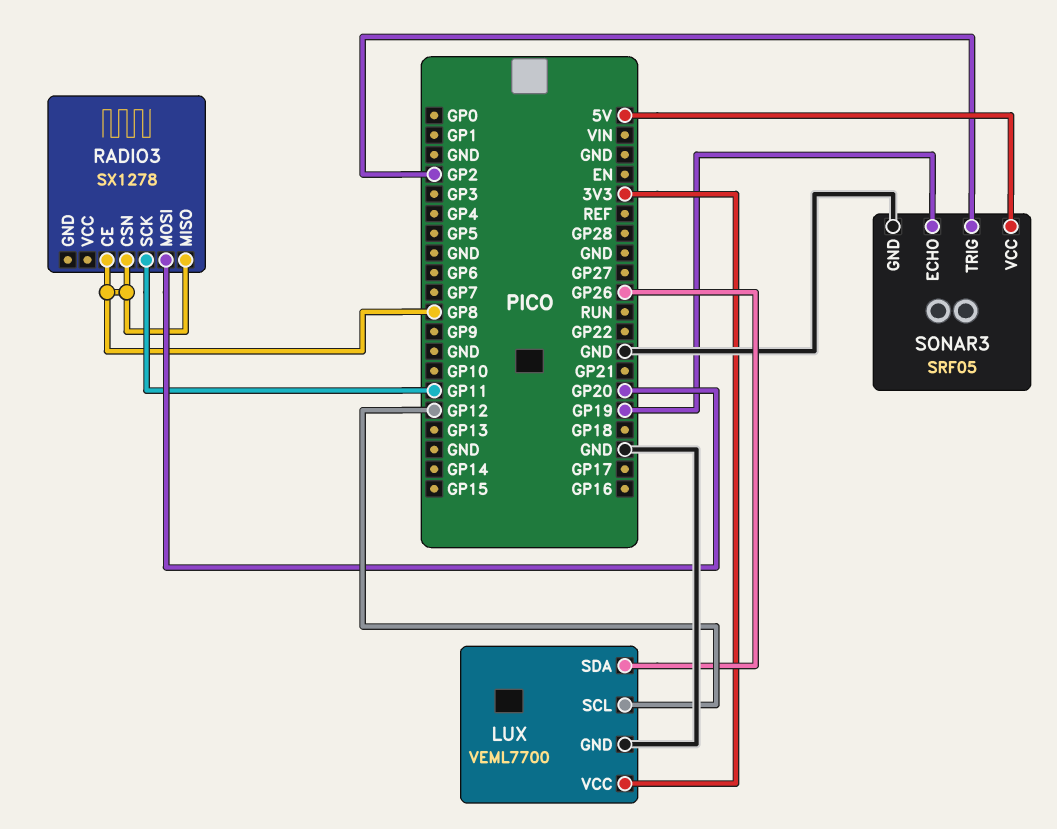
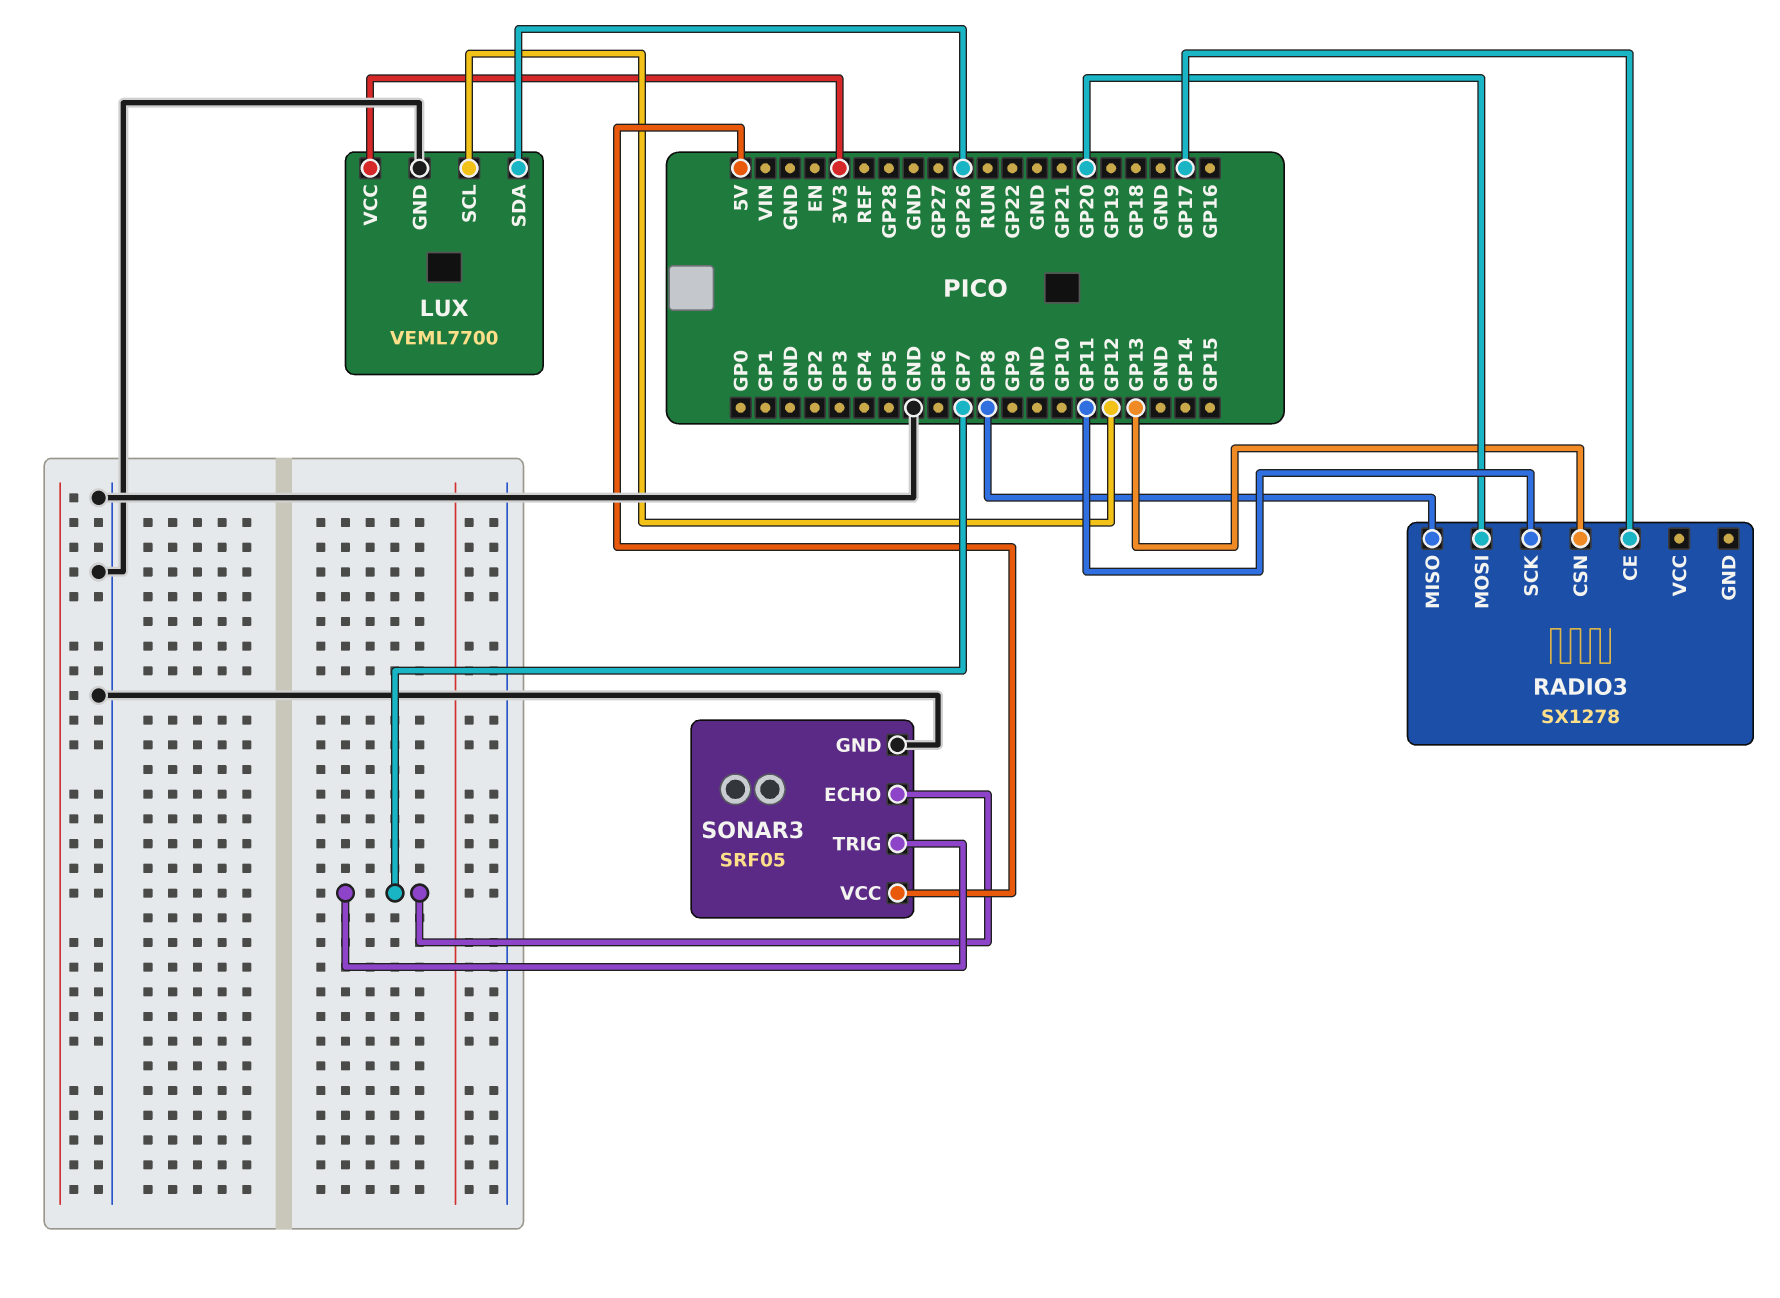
RADIO3 pin CE: GP8 -> GP17
RADIO3 pin CSN: GP8 -> GP13
SONAR3 pin ECHO: GP19 -> GP7
SONAR3 pin TRIG: GP2 -> GP7

